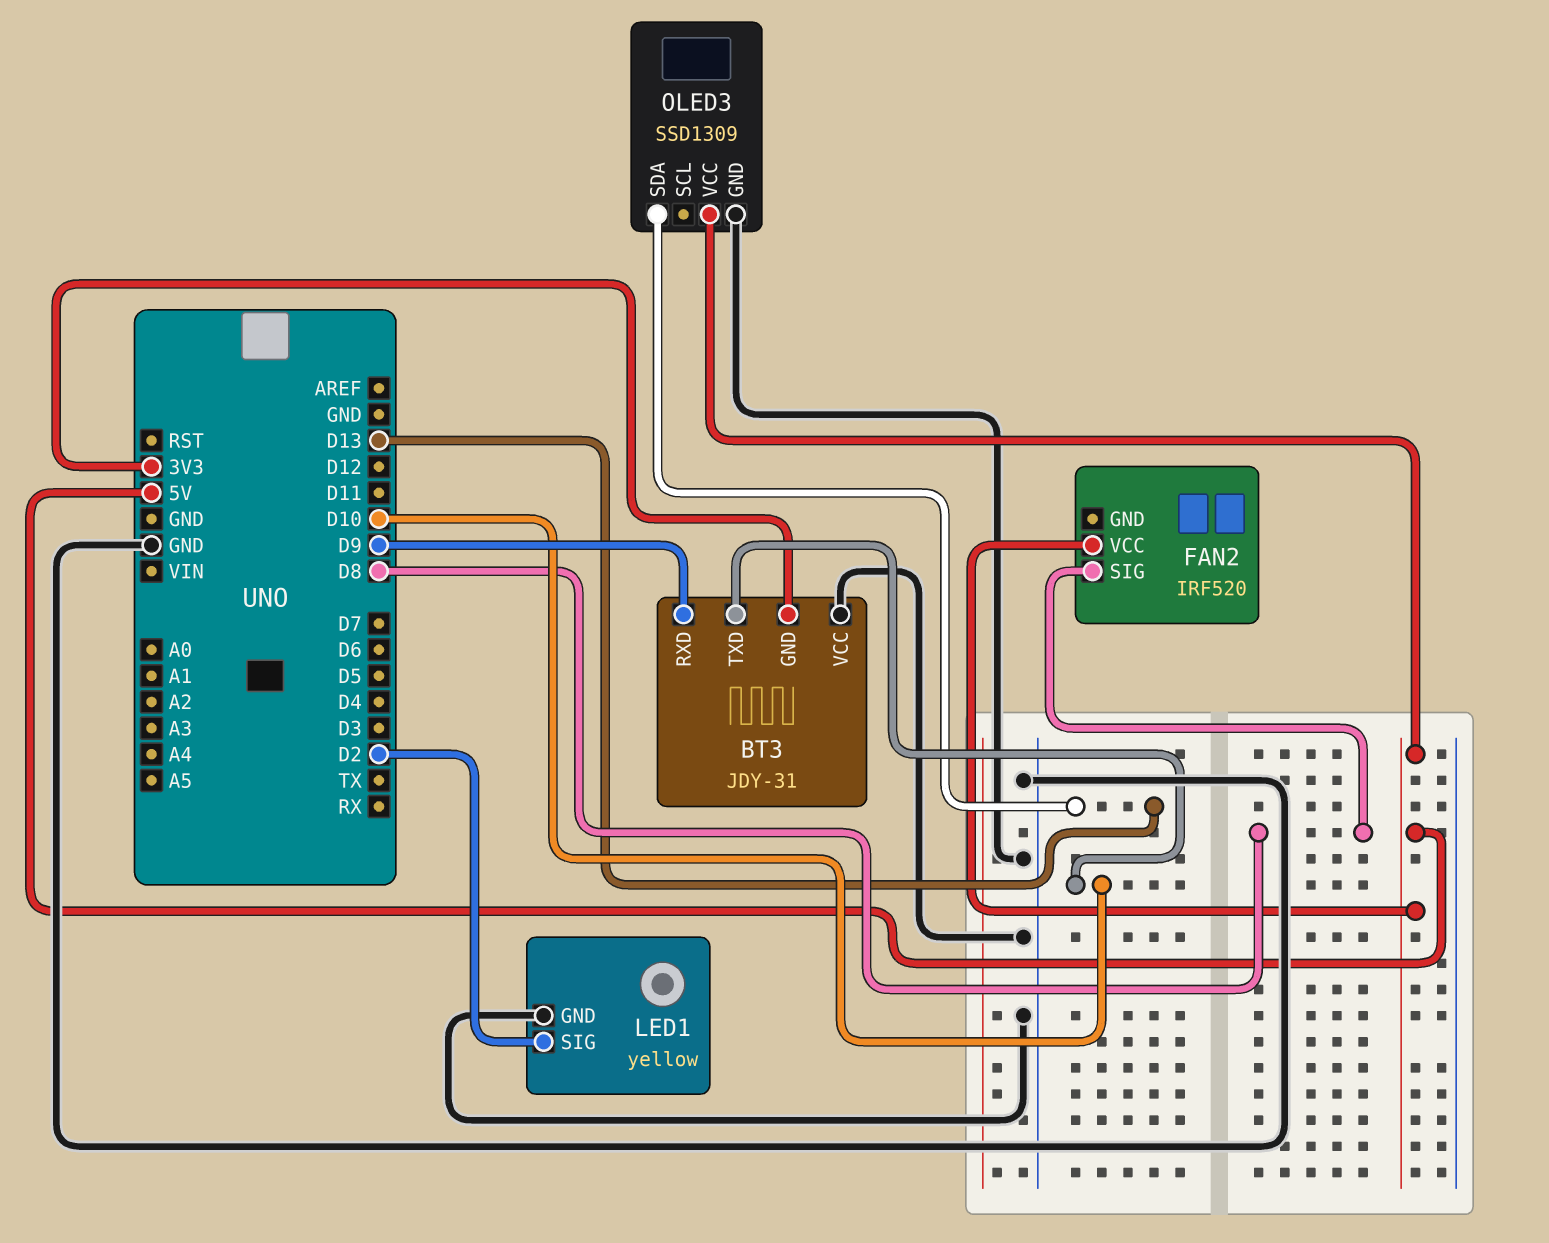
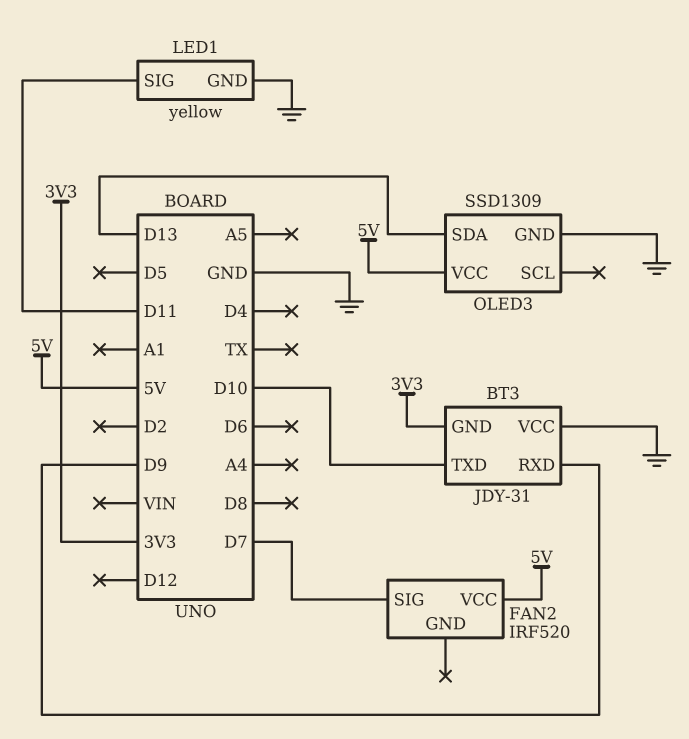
FAN2 pin SIG: D8 -> D7
LED1 pin SIG: D2 -> D11

